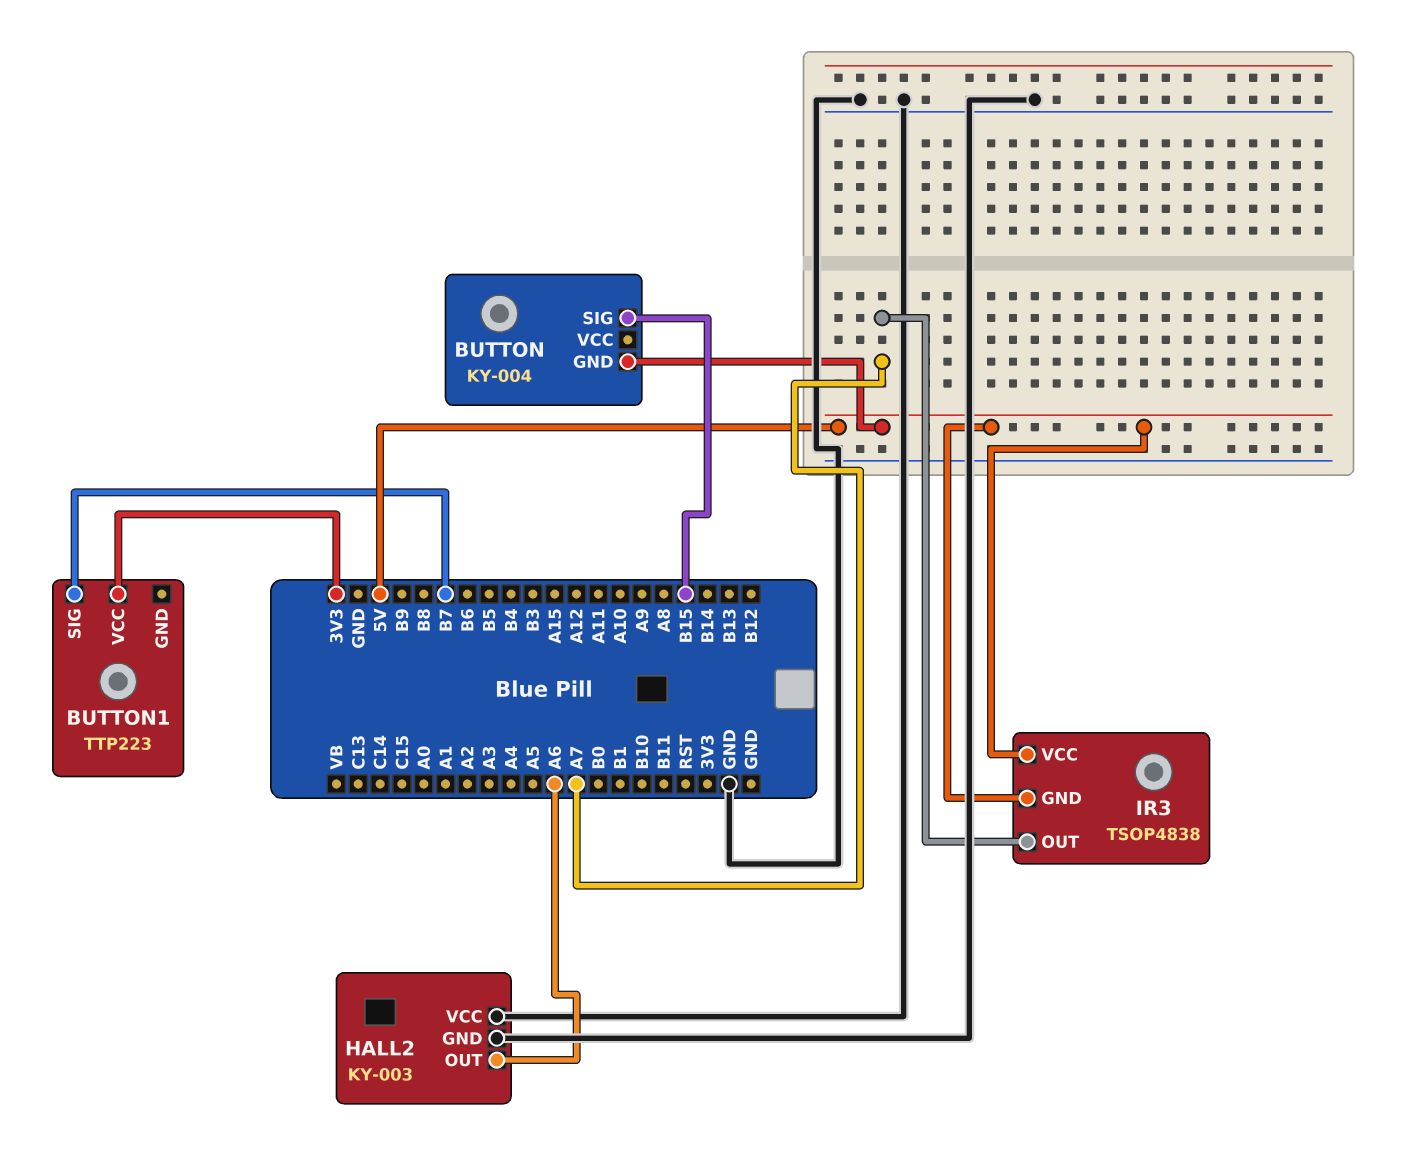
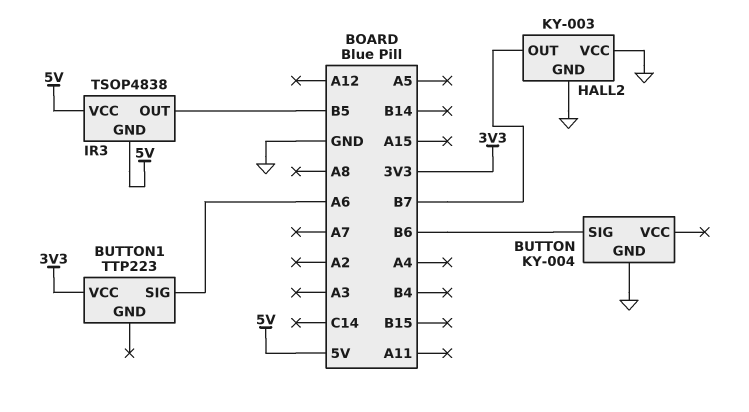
BUTTON pin GND: 5V -> GND
BUTTON pin SIG: B15 -> B6
BUTTON1 pin SIG: B7 -> A6
HALL2 pin OUT: A6 -> B7
IR3 pin OUT: A7 -> B5

